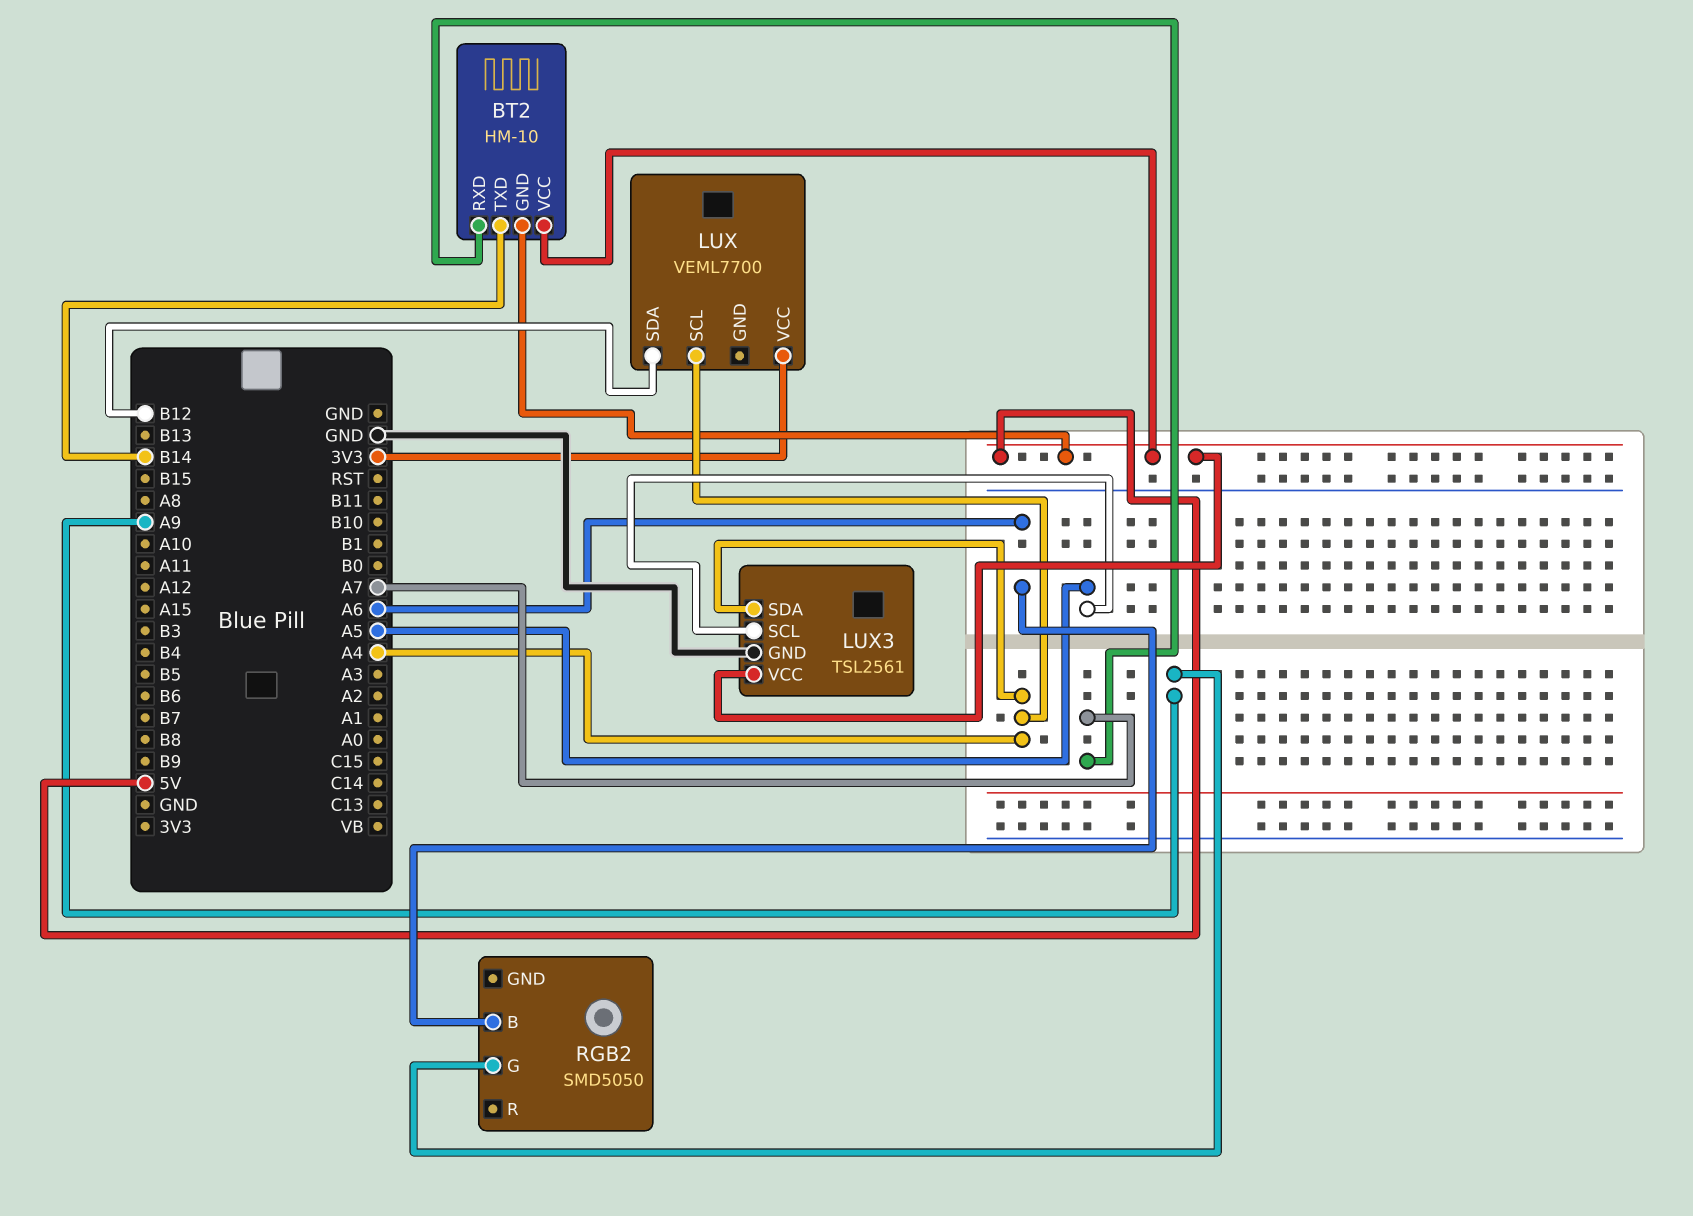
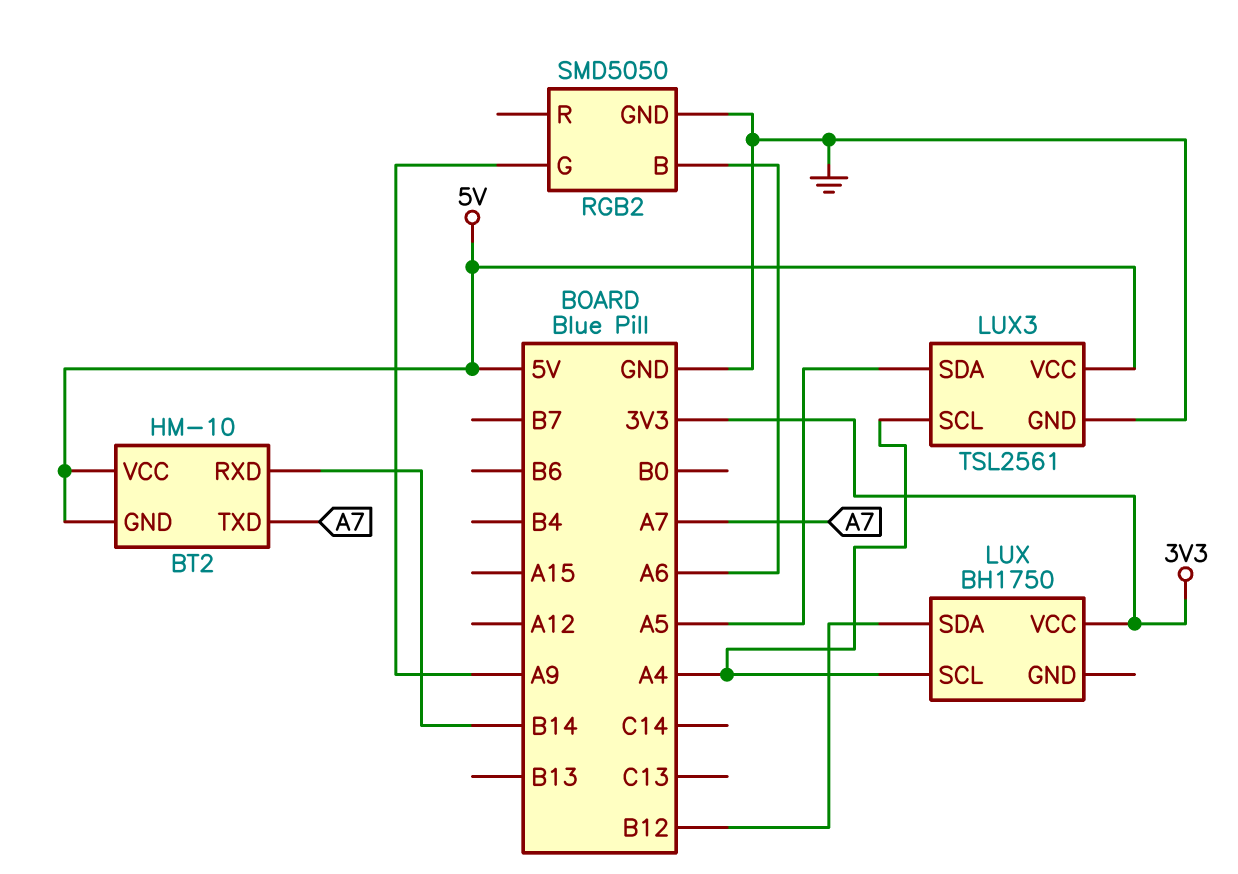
BT2 pin RXD: A7 -> B14
BT2 pin TXD: B14 -> A7
LUX: VEML7700 -> BH1750
LUX3 pin SCL: A5 -> A4
LUX3 pin SDA: A4 -> A5
RGB2 pin GND: none -> GND

